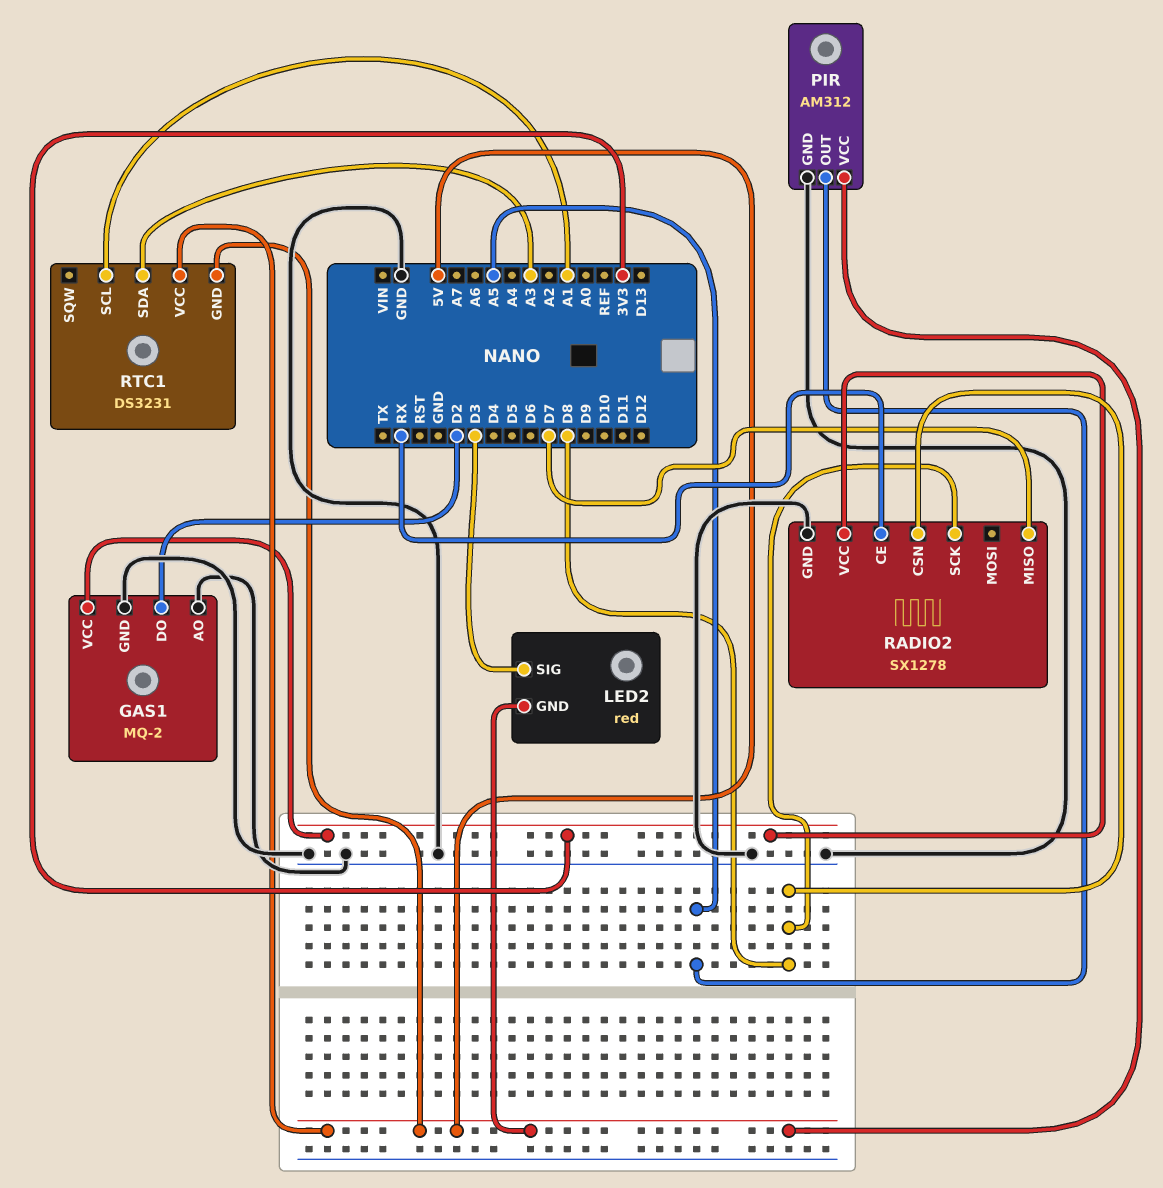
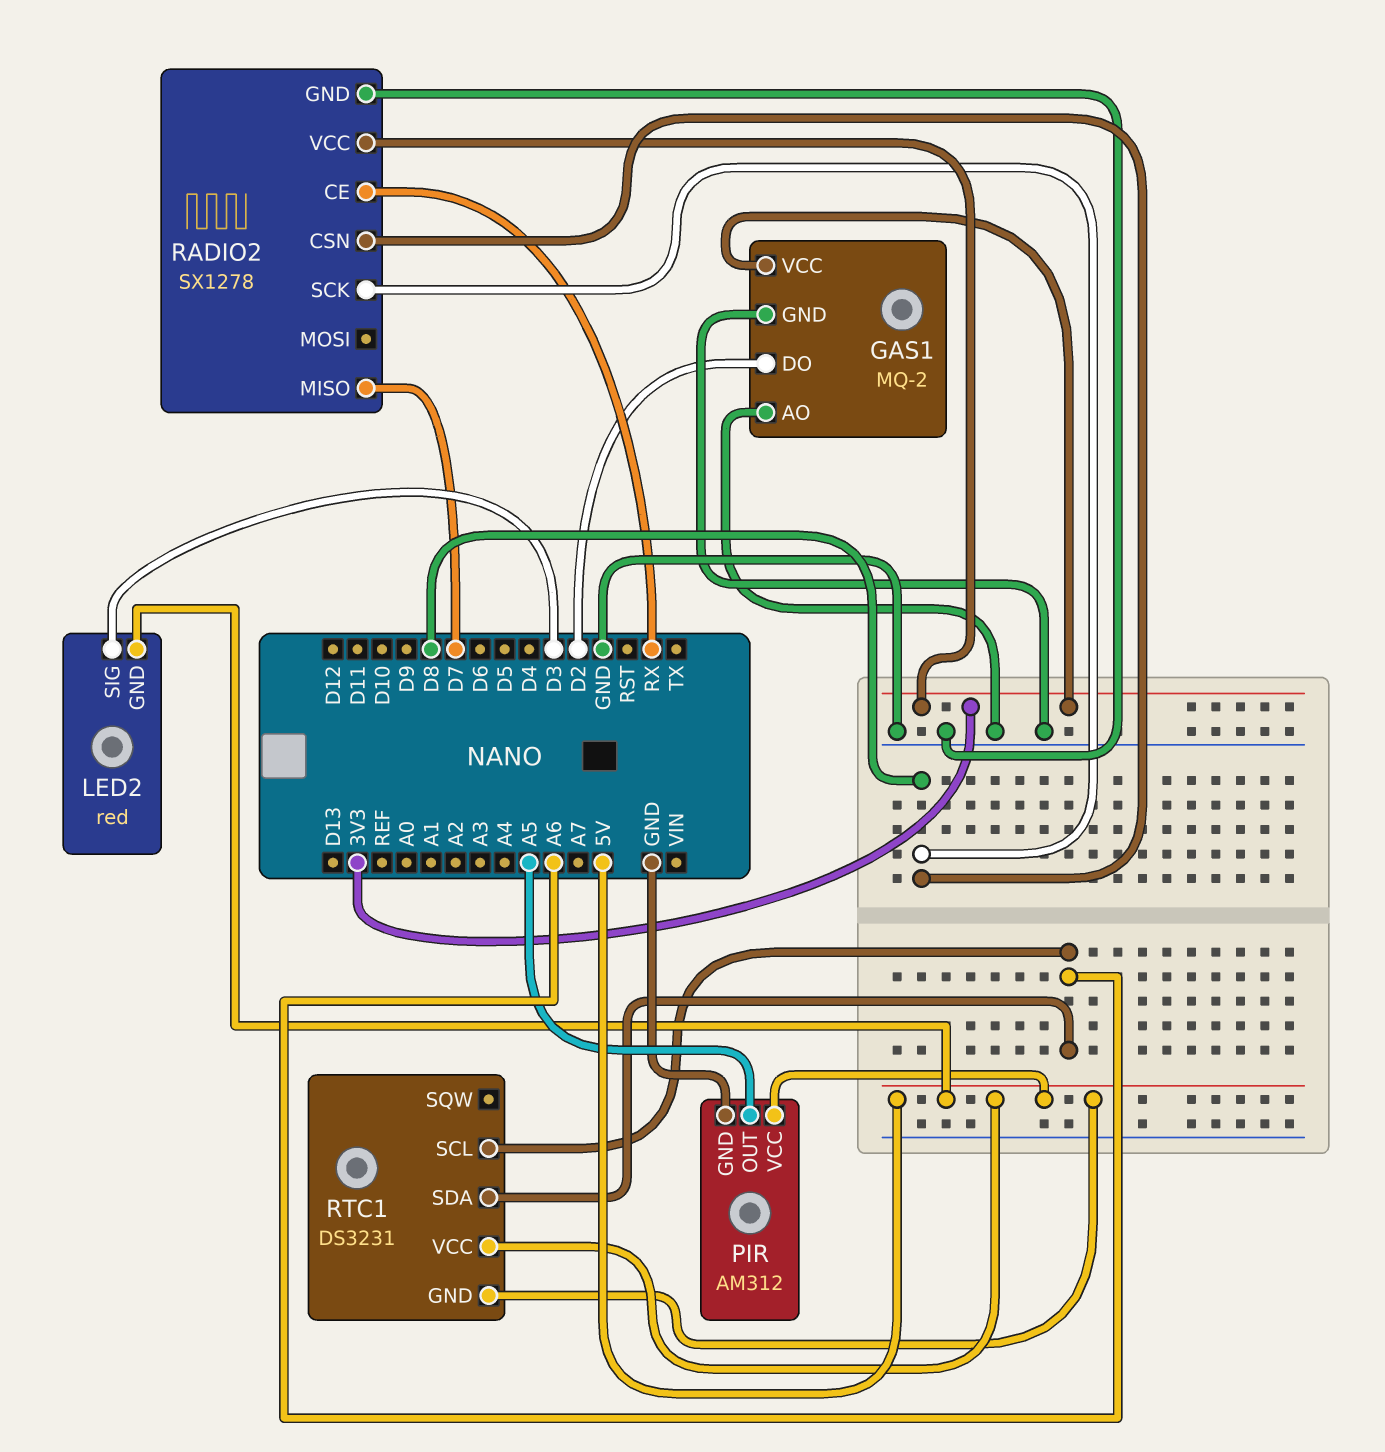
RTC1 pin SCL: A1 -> A6
RTC1 pin SDA: A3 -> A6

